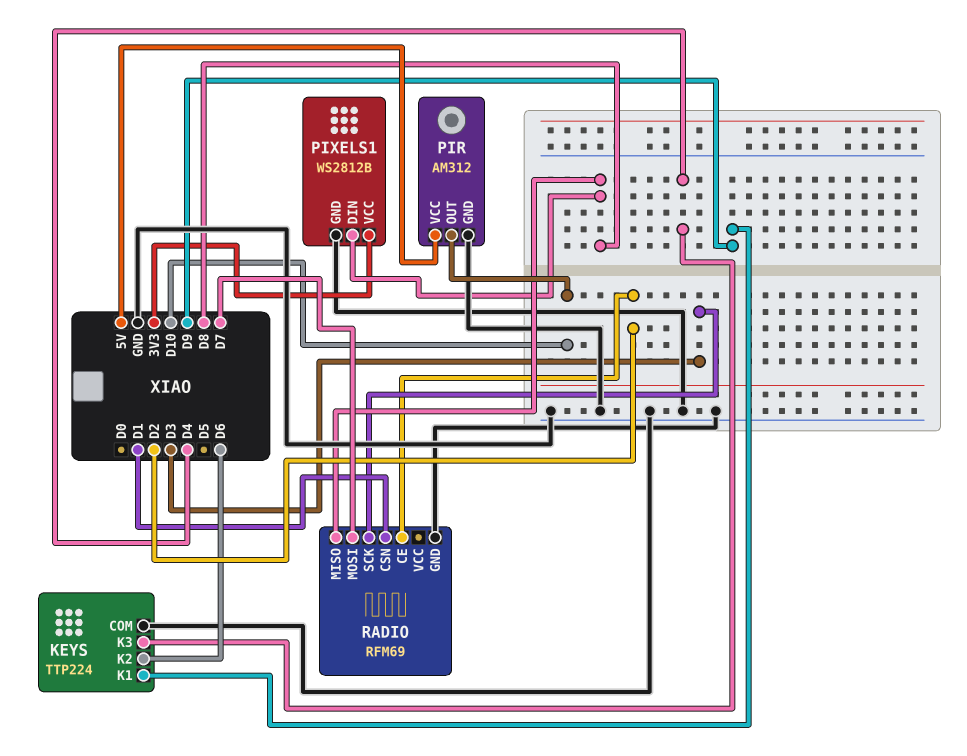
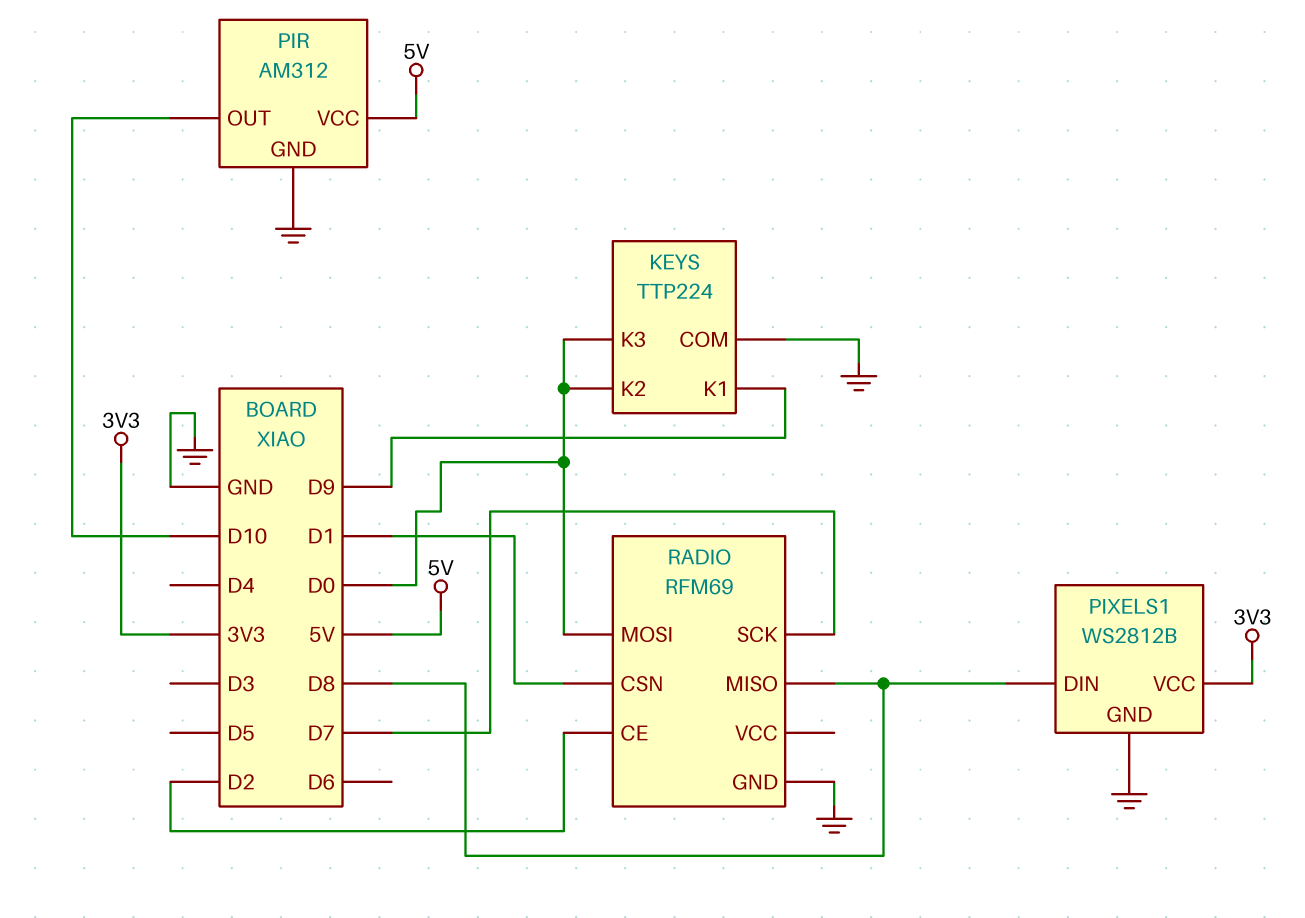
KEYS pin K2: D6 -> D0
KEYS pin K3: D4 -> D0
RADIO pin MOSI: D7 -> D0
RADIO pin SCK: D3 -> D7

